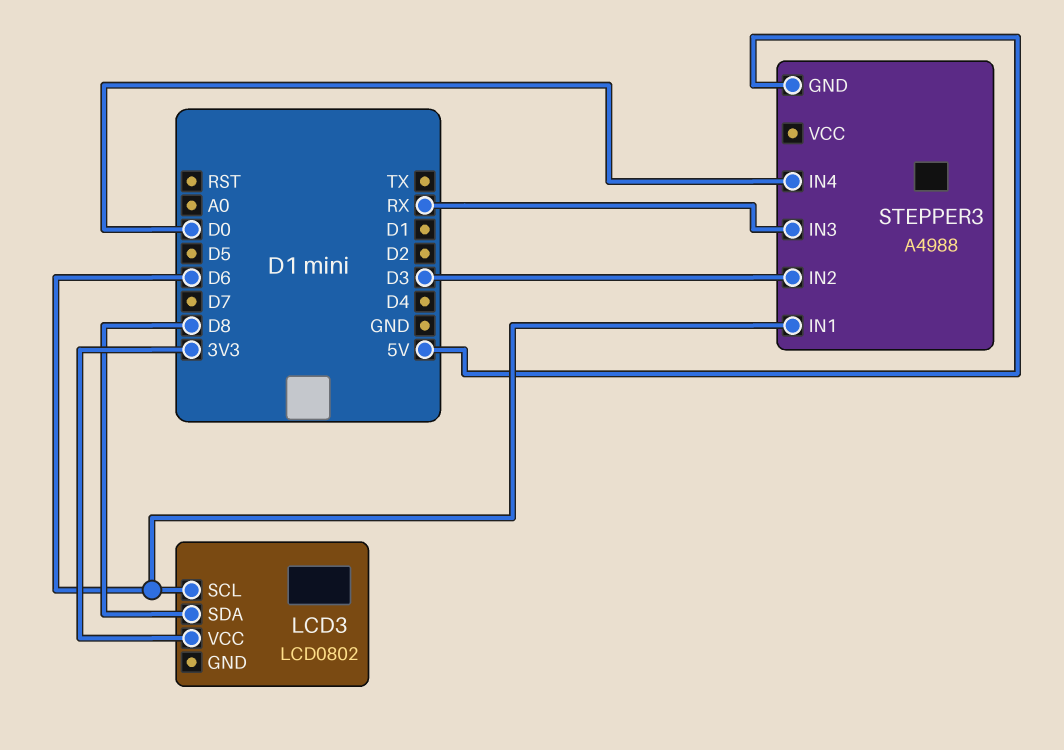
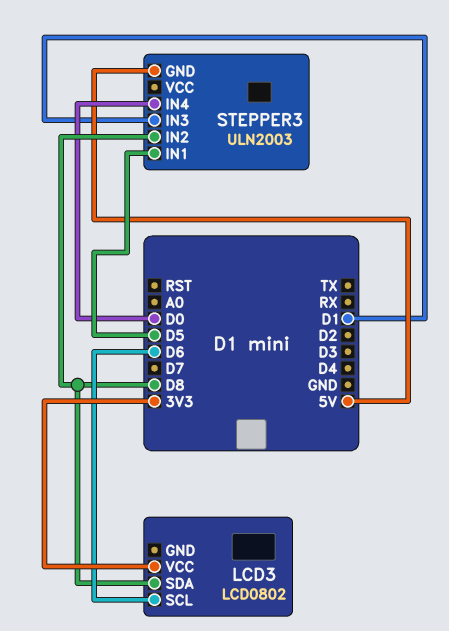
STEPPER3: A4988 -> ULN2003
STEPPER3 pin IN1: D6 -> D5
STEPPER3 pin IN2: D3 -> D8
STEPPER3 pin IN3: RX -> D1

